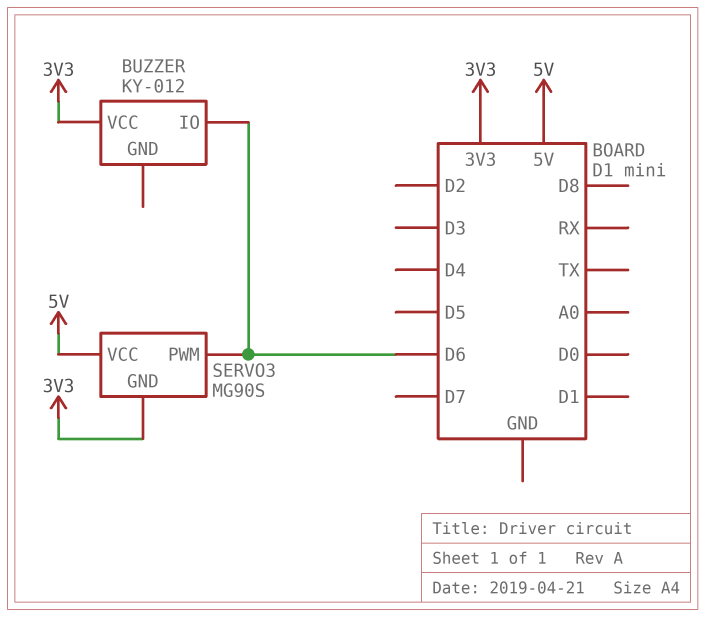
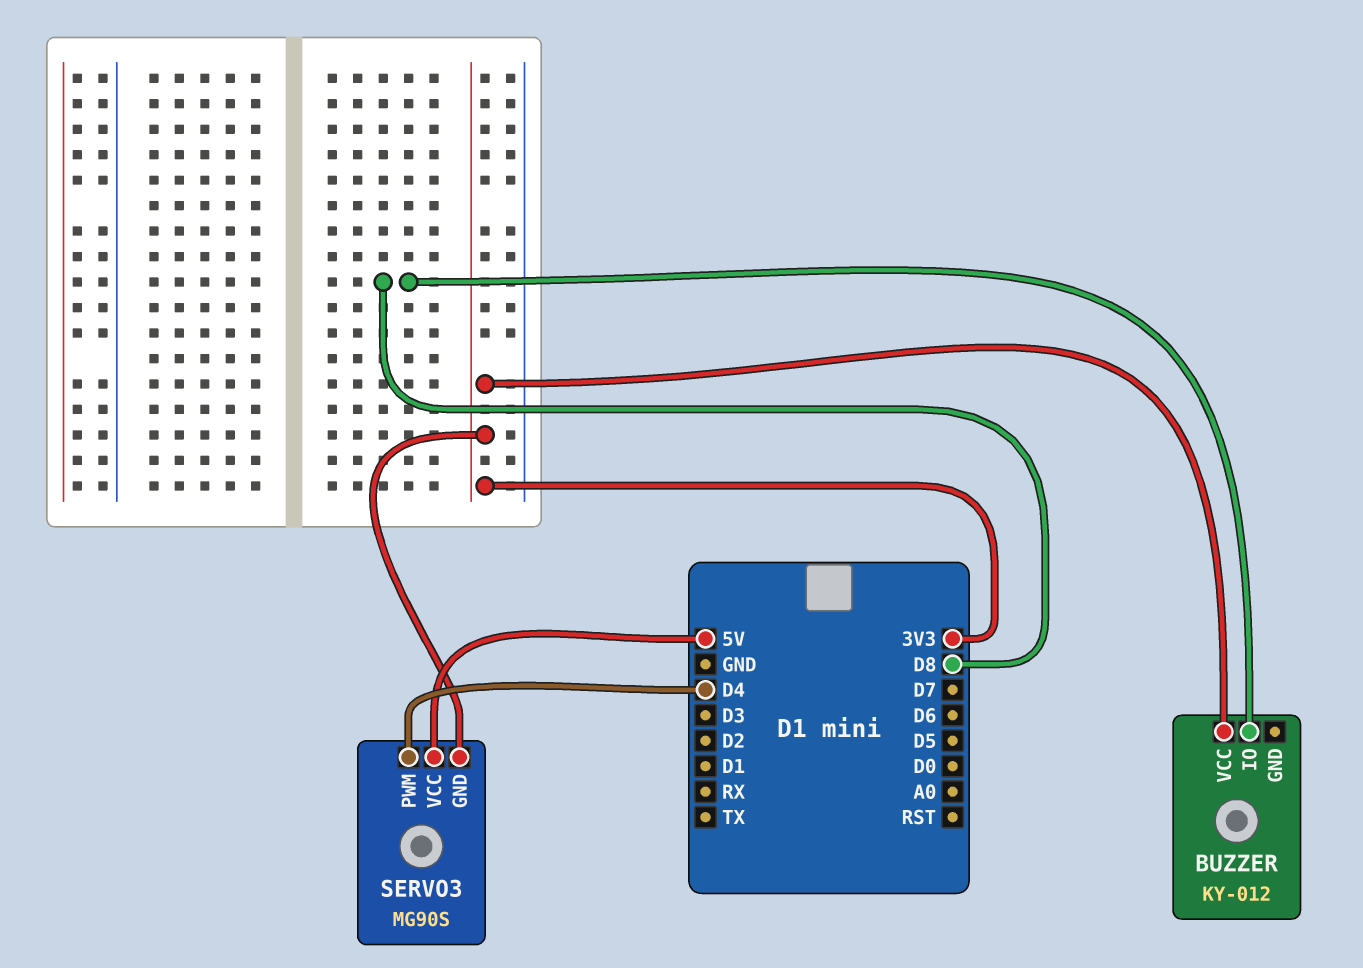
BUZZER pin IO: D6 -> D8
SERVO3 pin PWM: D6 -> D4

